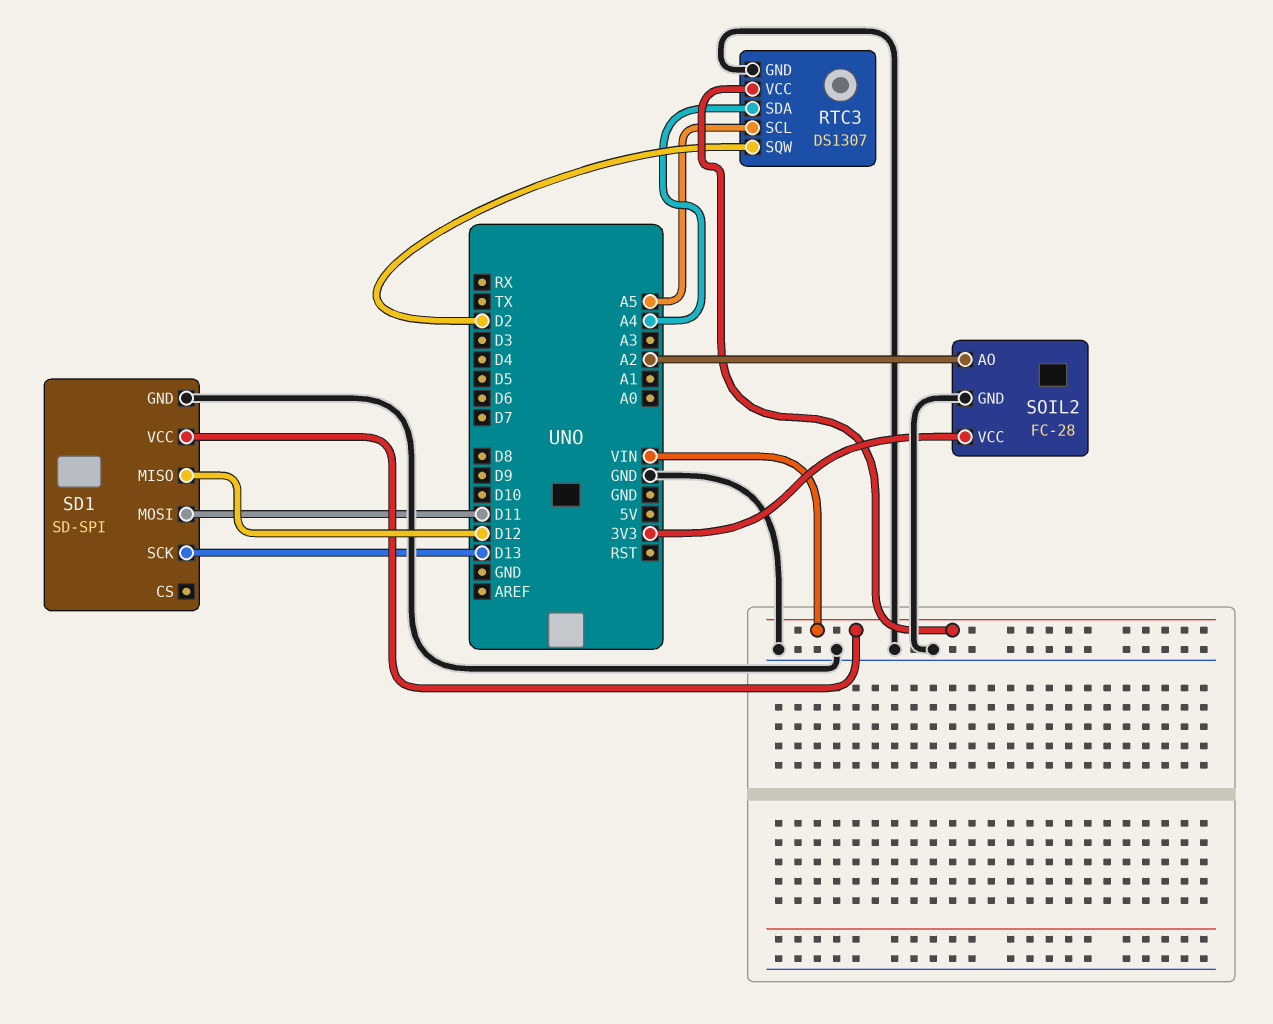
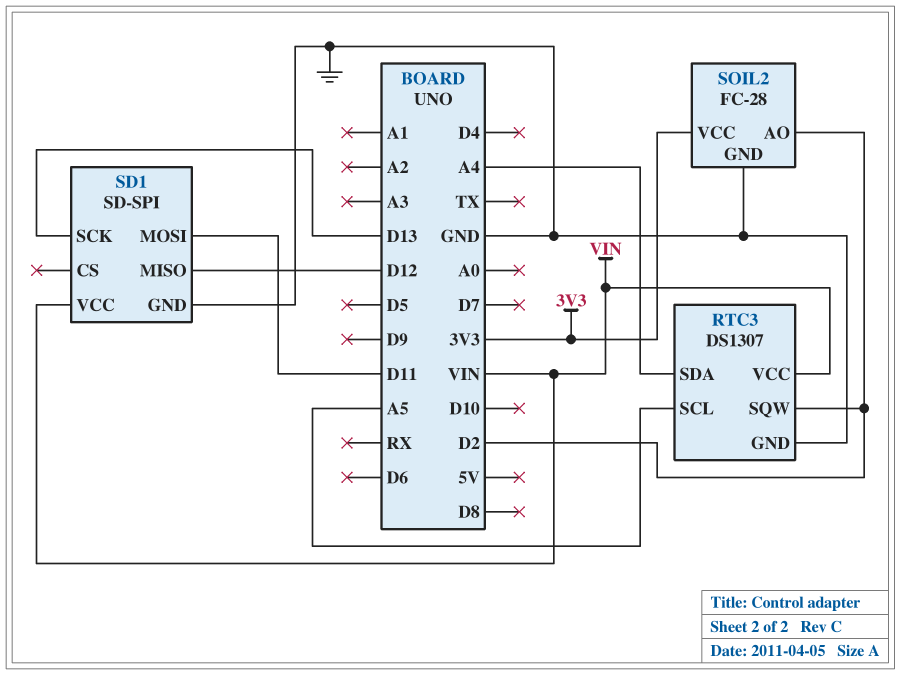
SOIL2 pin AO: A2 -> D2

